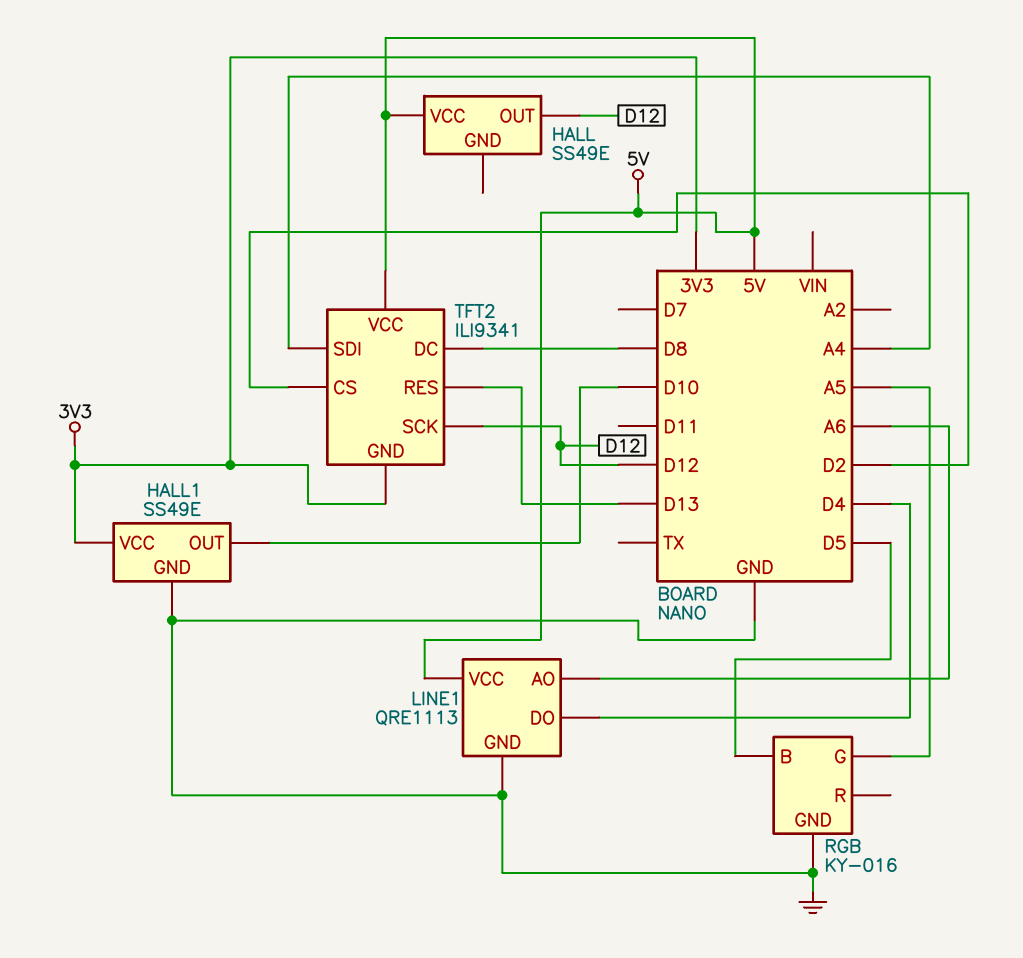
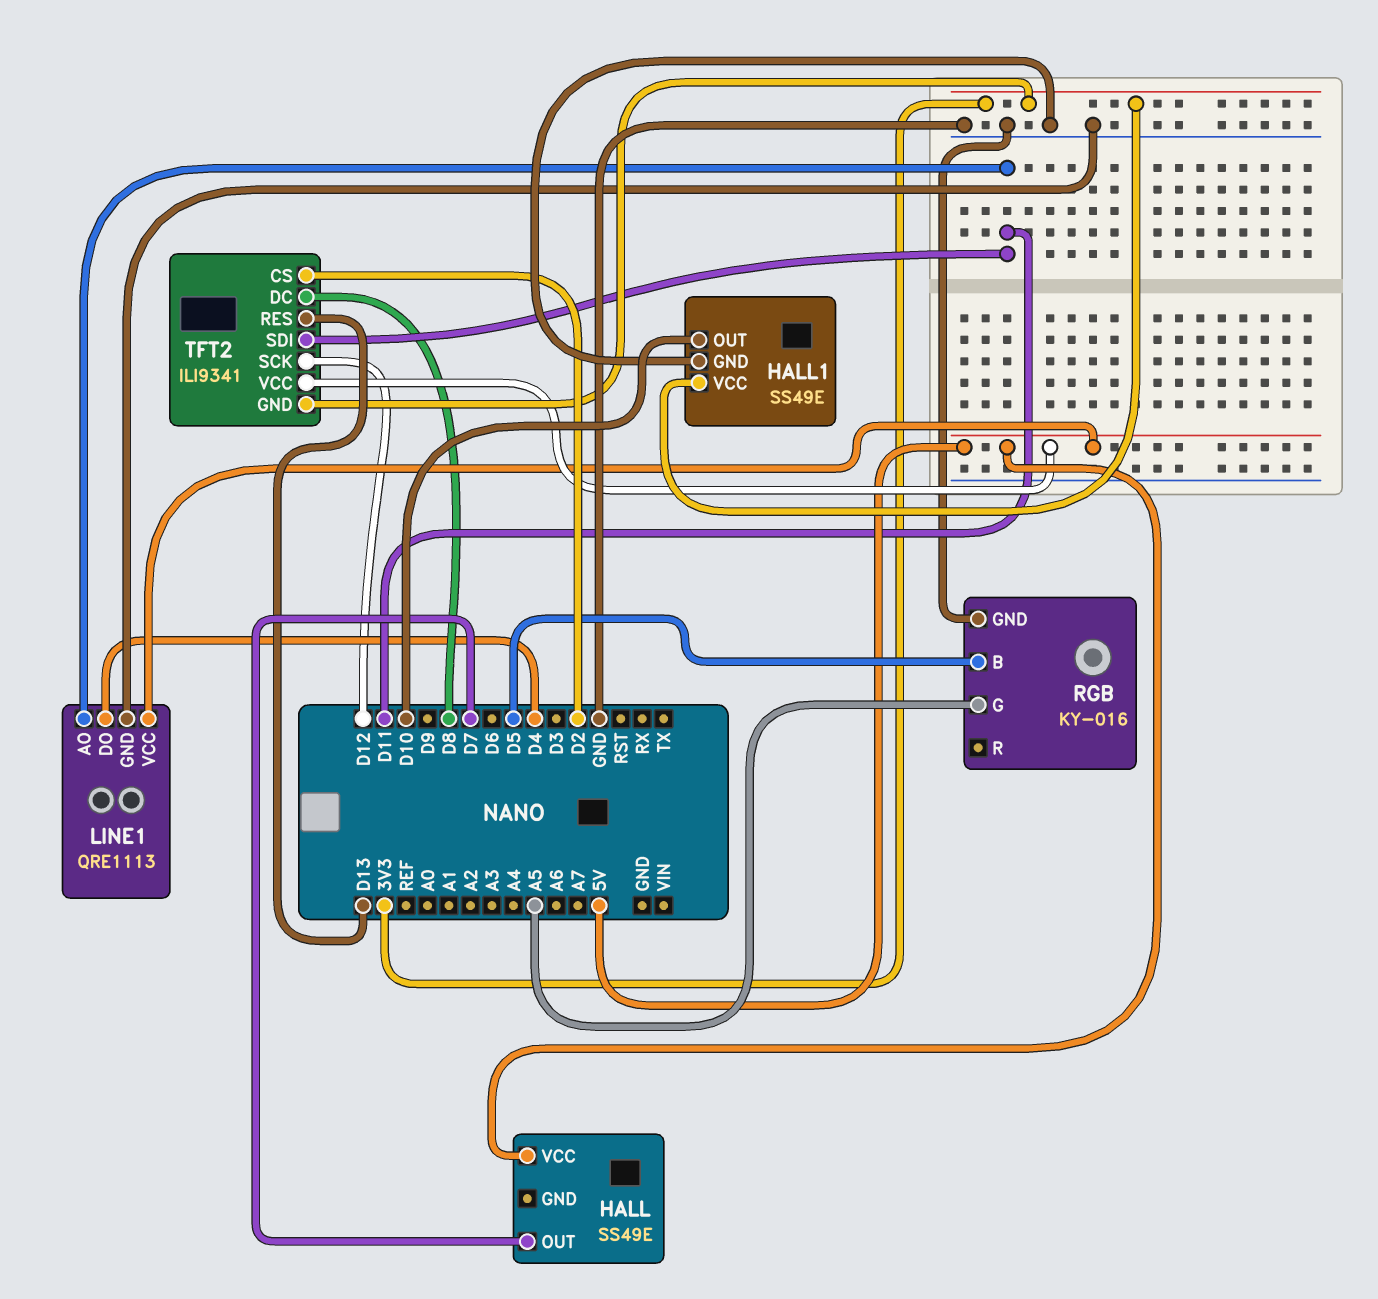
HALL pin OUT: D12 -> D7
LINE1 pin AO: A6 -> D11
TFT2 pin SDI: A4 -> D11

